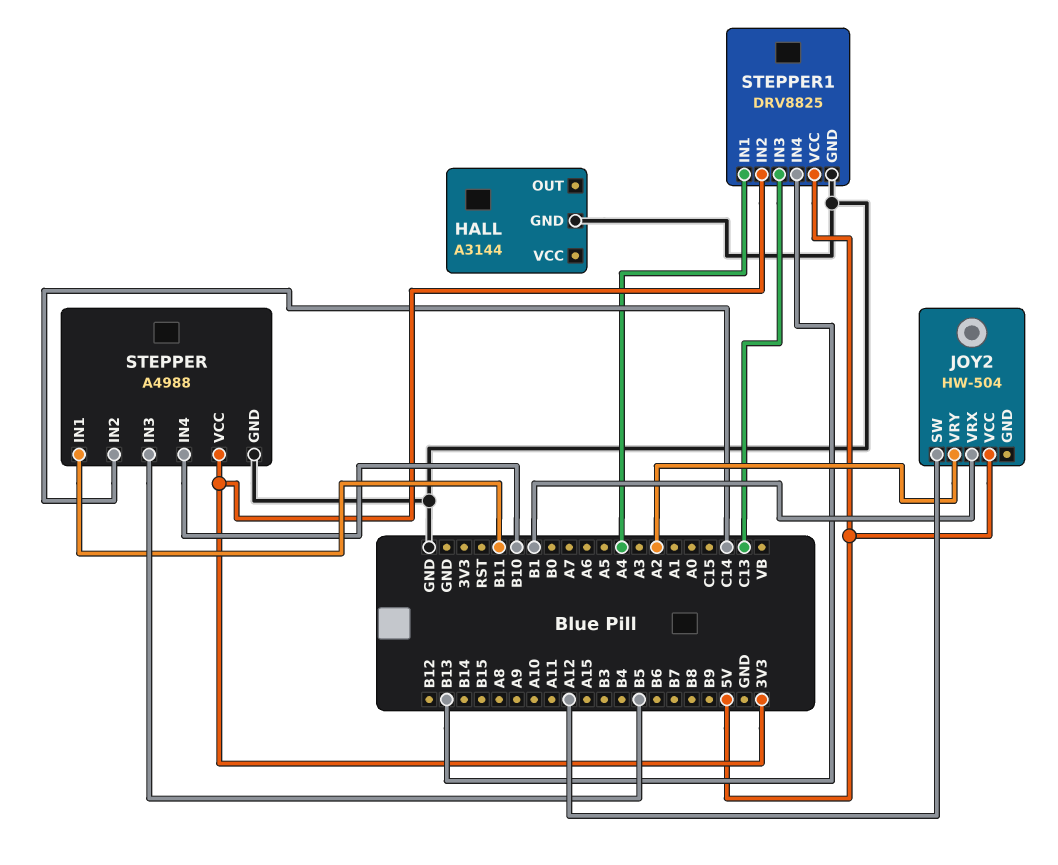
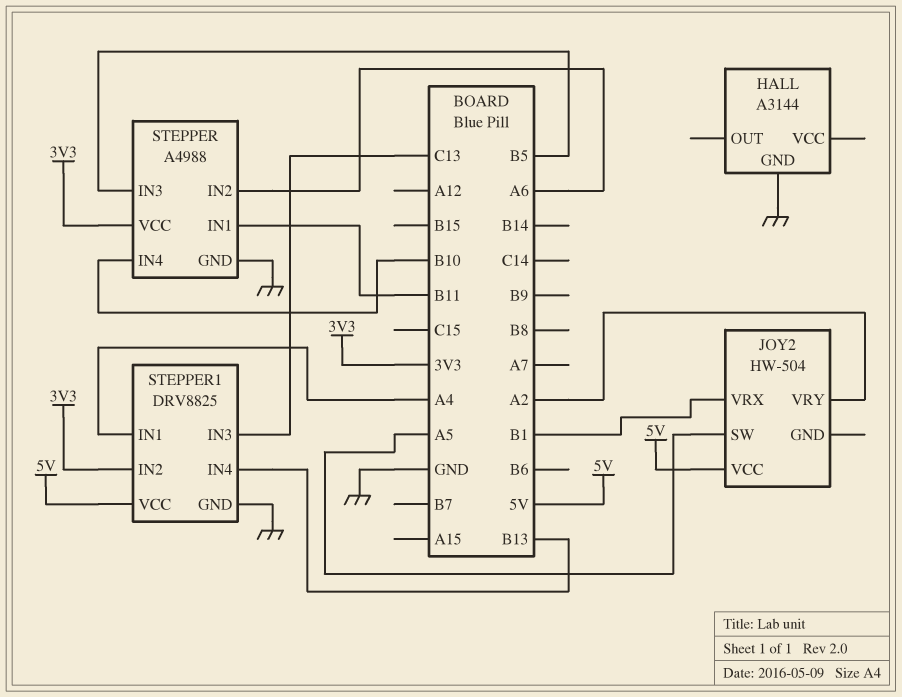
JOY2 pin SW: A12 -> A5
STEPPER pin IN2: C14 -> A6

